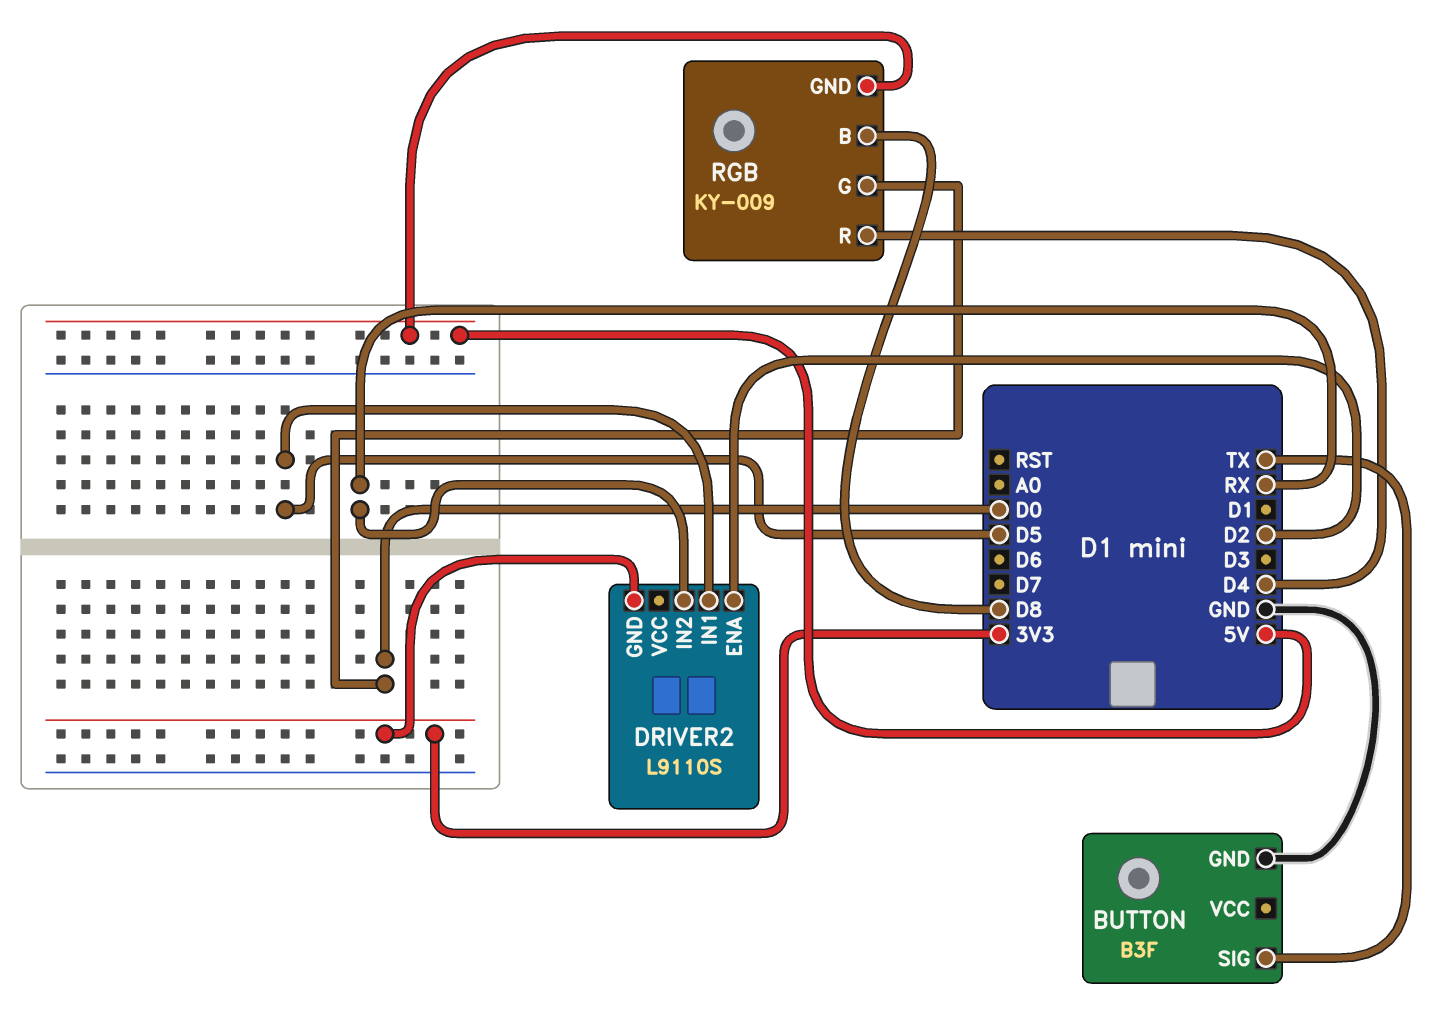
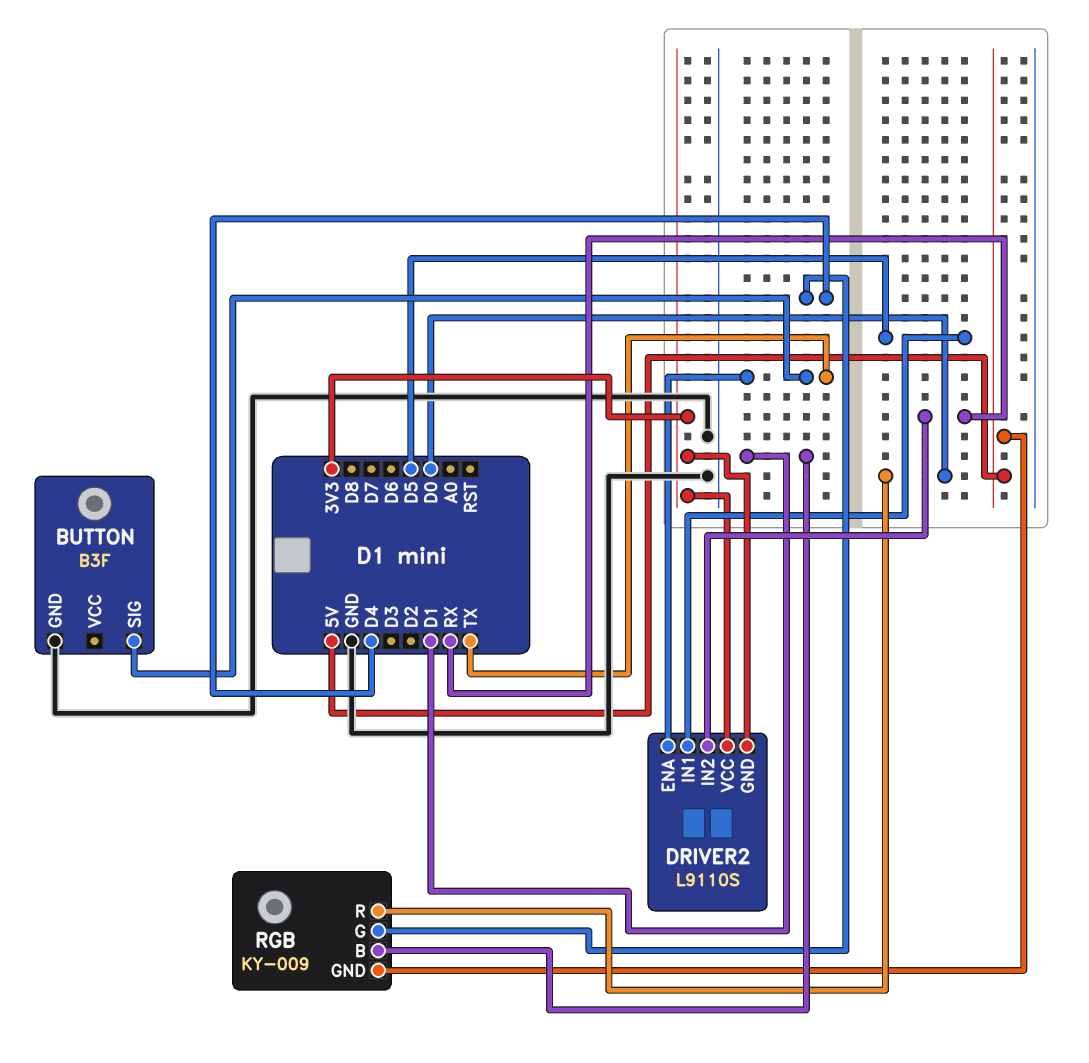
DRIVER2 pin ENA: D2 -> TX
DRIVER2 pin VCC: none -> 3V3
RGB pin B: D8 -> D1
RGB pin G: D0 -> D4
RGB pin R: D4 -> D0

